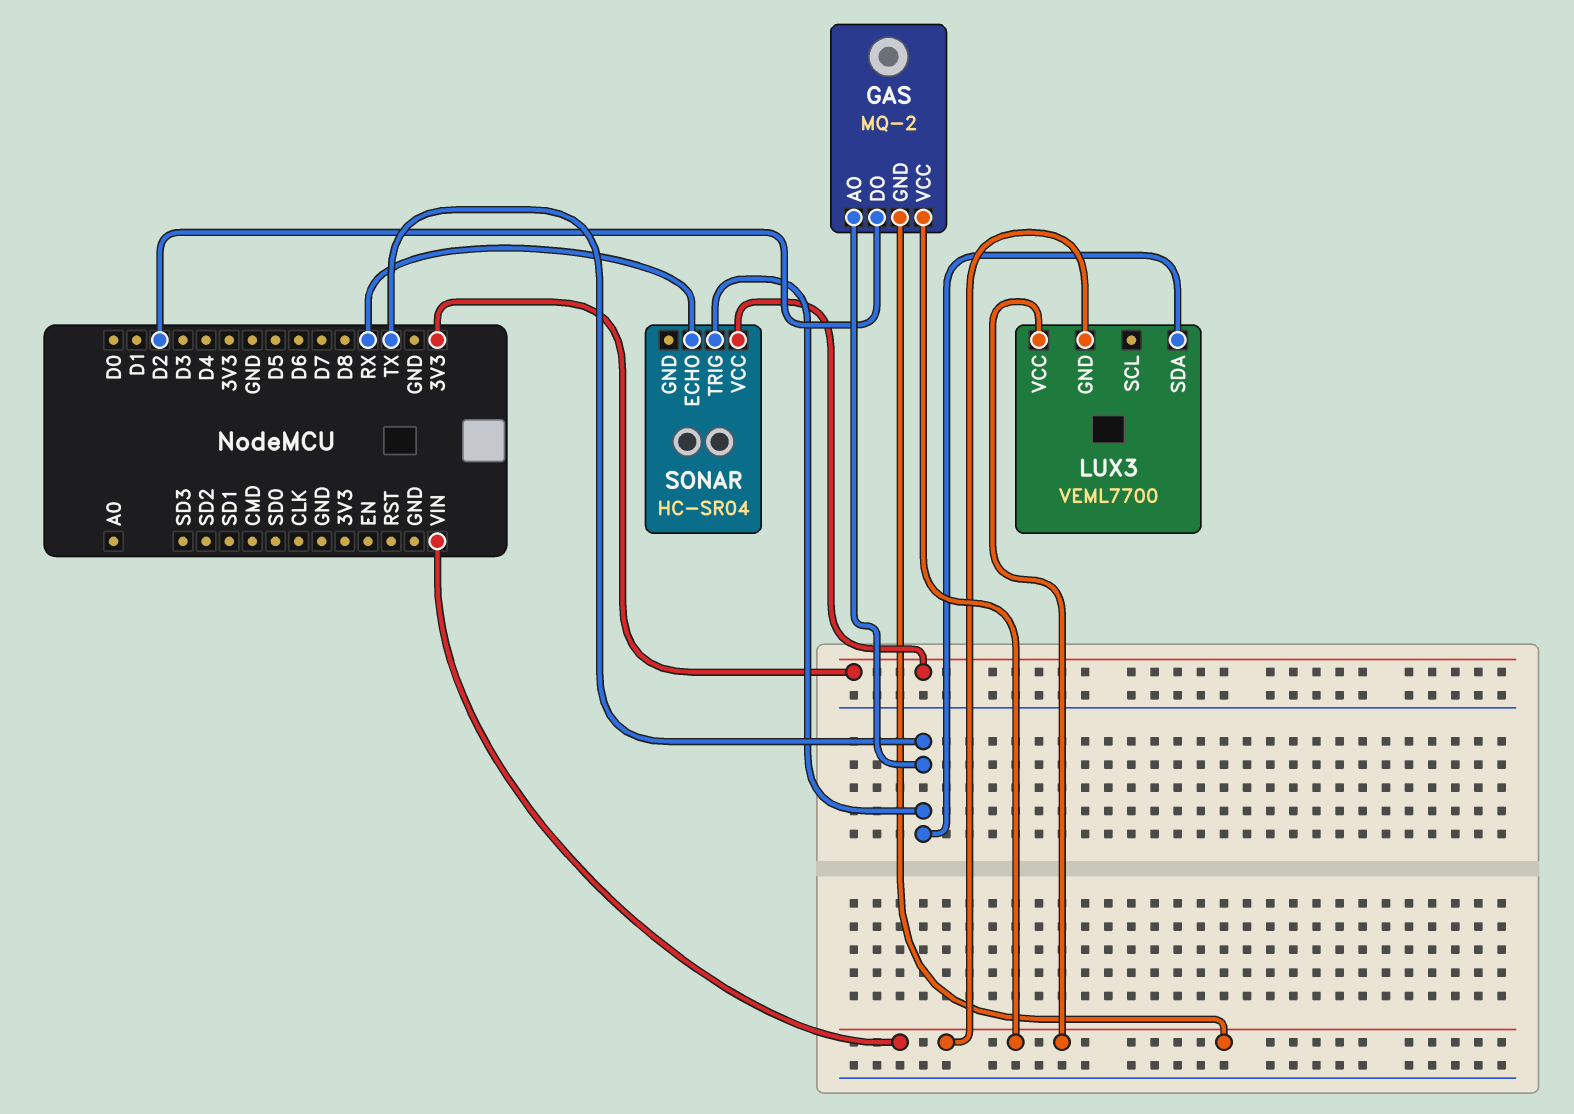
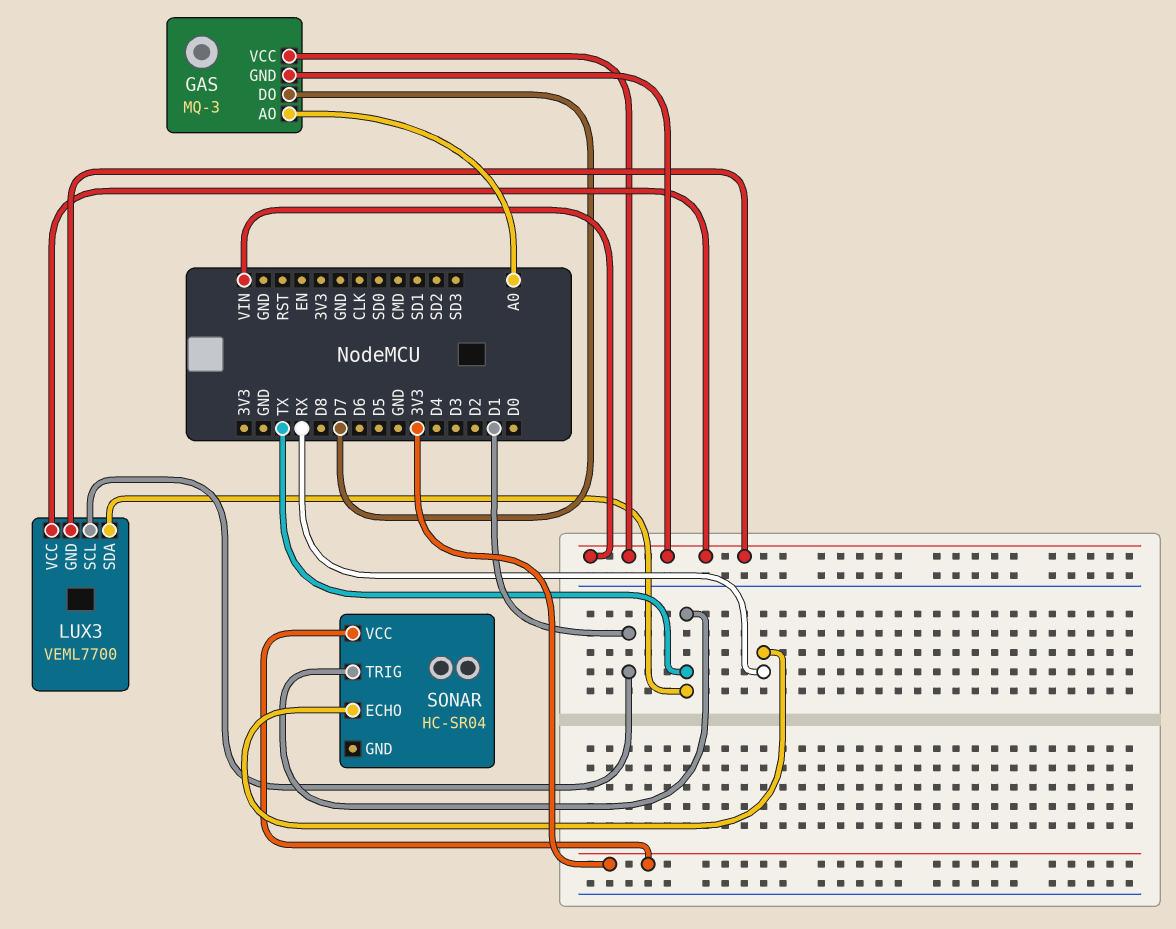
GAS: MQ-2 -> MQ-3
GAS pin AO: TX -> A0
GAS pin DO: D2 -> D7
LUX3 pin SCL: none -> D1

